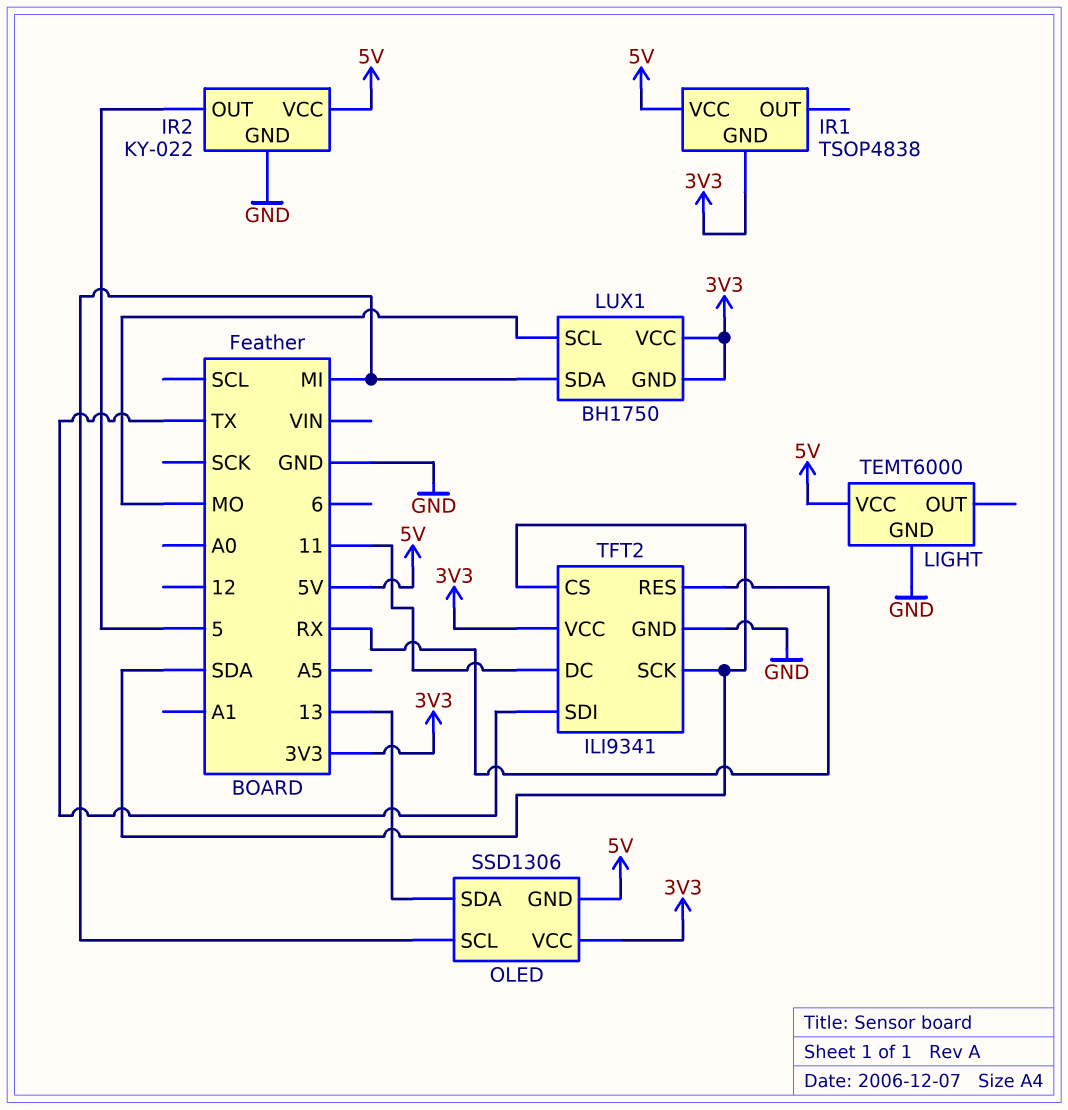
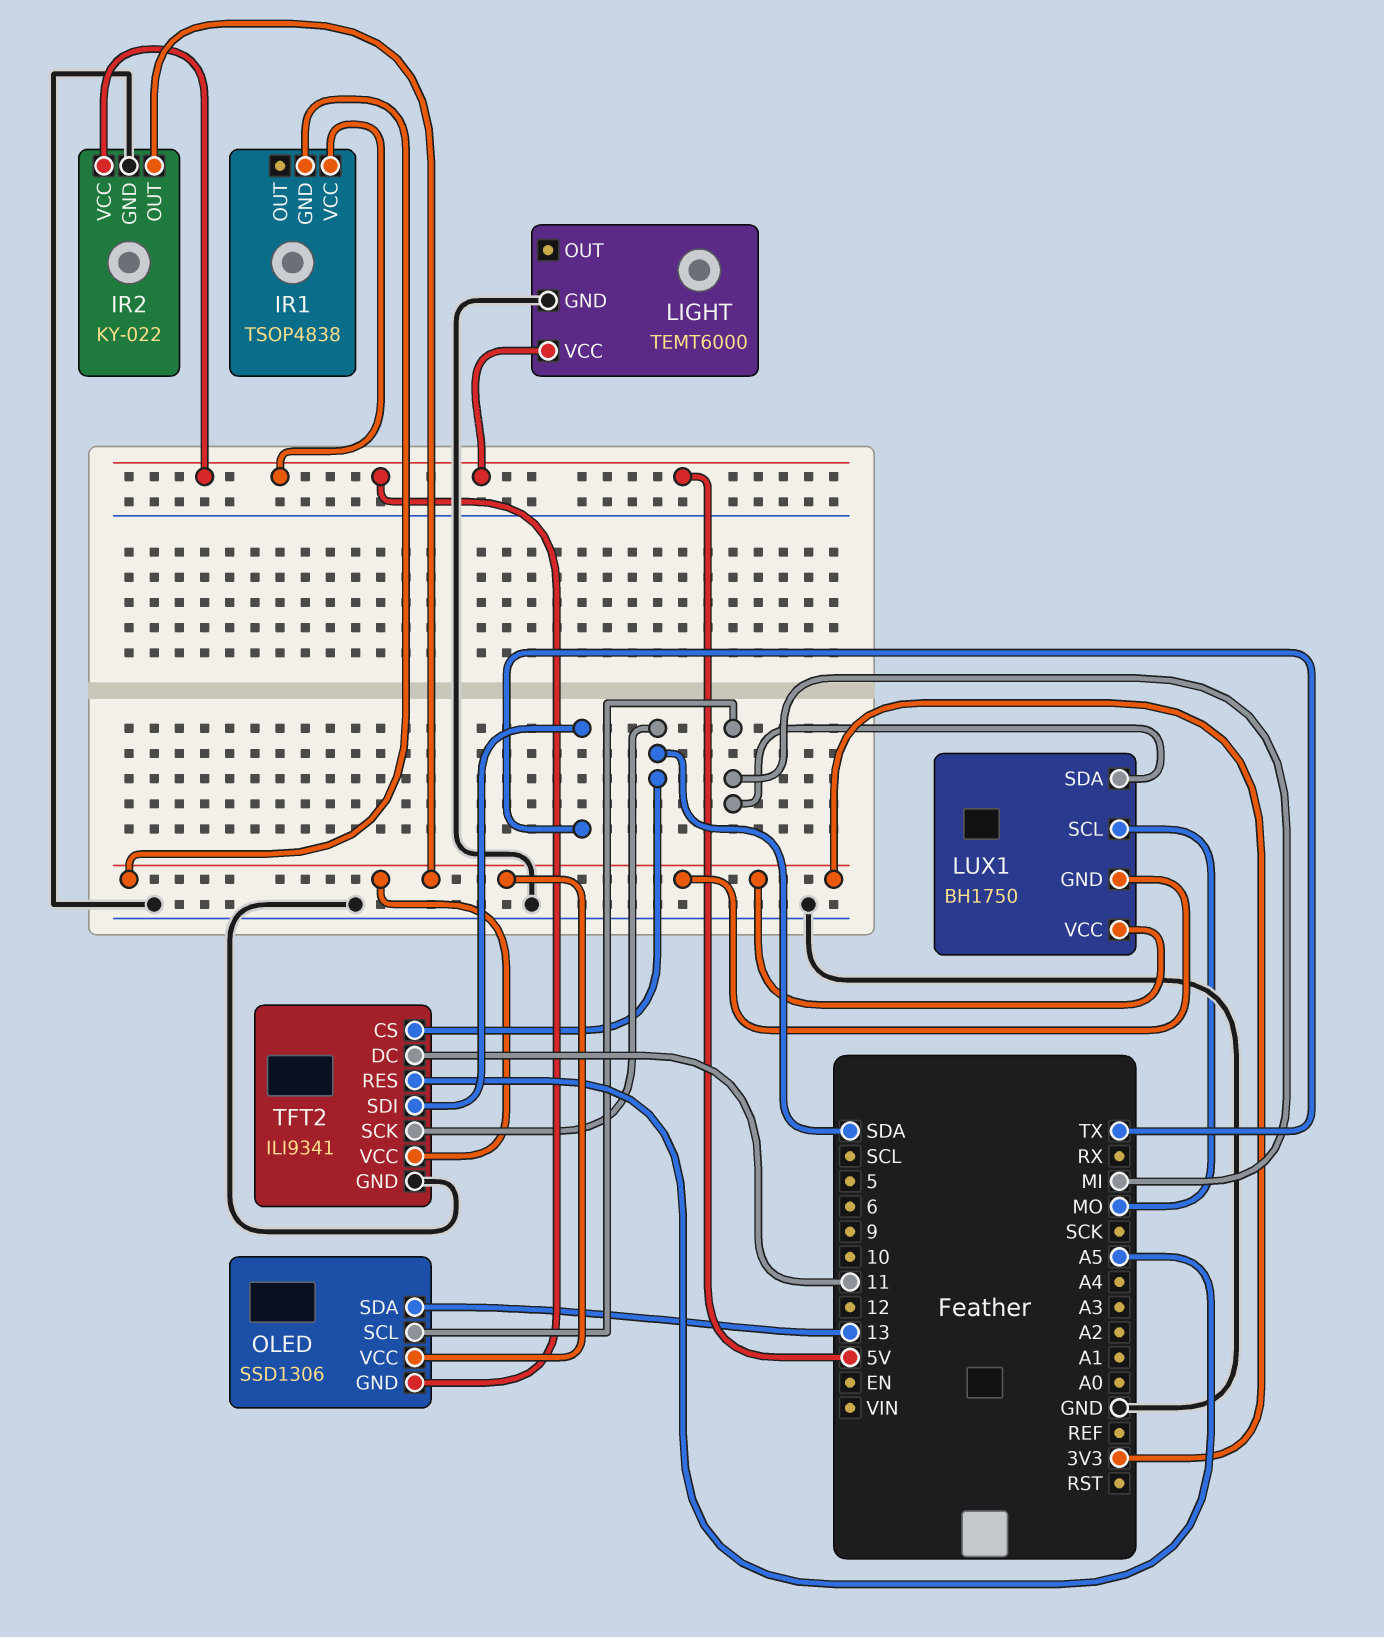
IR2 pin OUT: 5 -> 3V3
TFT2 pin RES: RX -> A5

